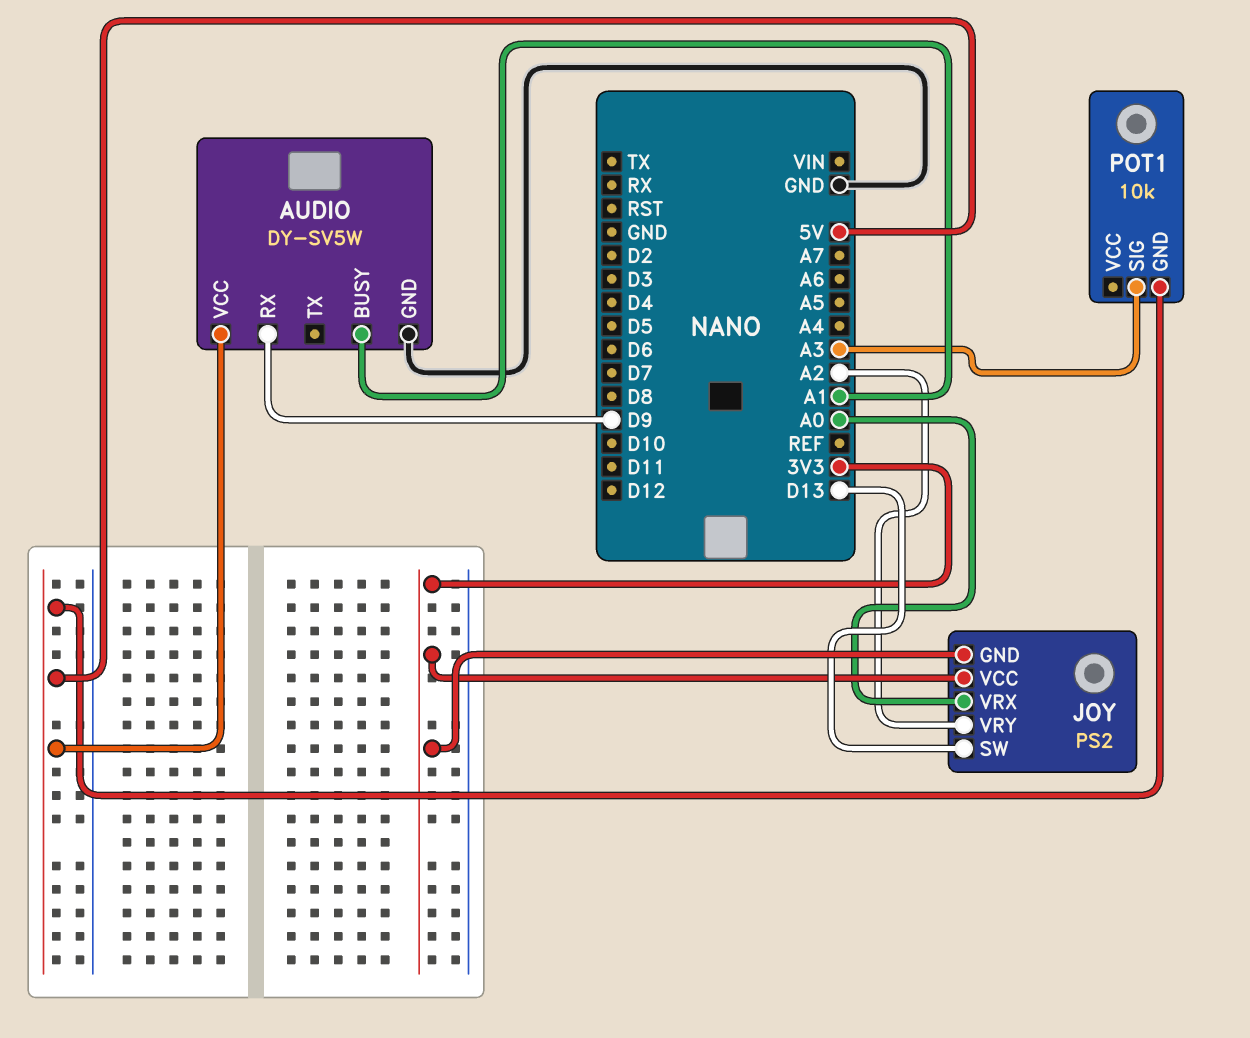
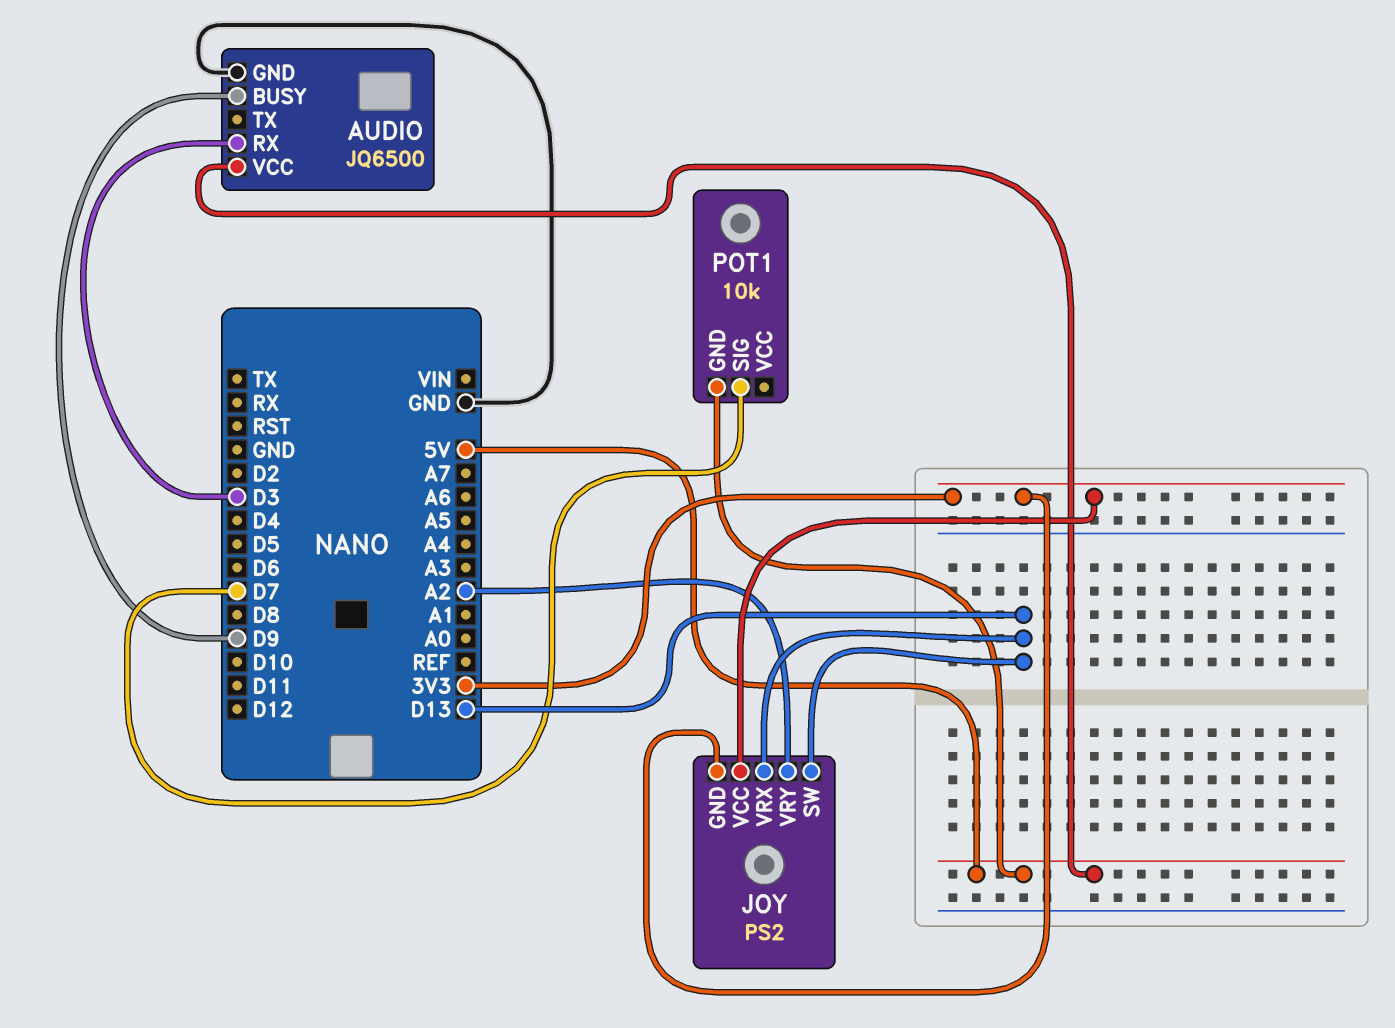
AUDIO: DY-SV5W -> JQ6500
AUDIO pin BUSY: A1 -> D9
AUDIO pin RX: D9 -> D3
JOY pin VRX: A0 -> D13
POT1 pin SIG: A3 -> D7

